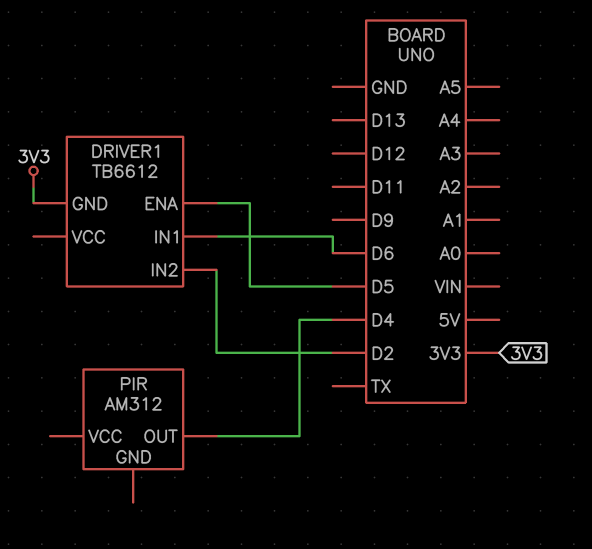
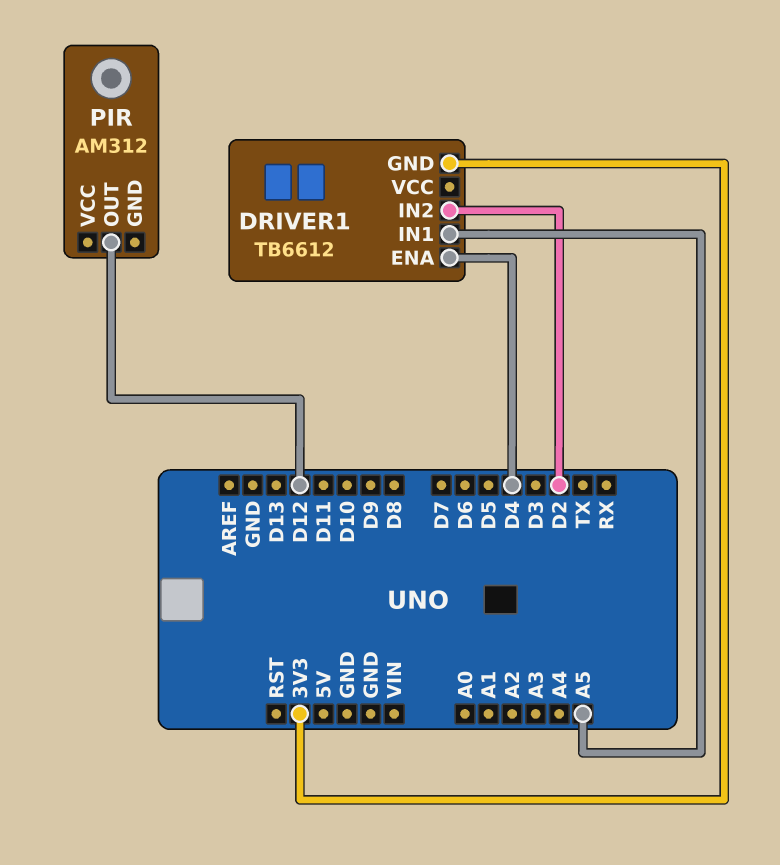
DRIVER1 pin ENA: D5 -> D4
DRIVER1 pin IN1: D6 -> A5
PIR pin OUT: D4 -> D12

